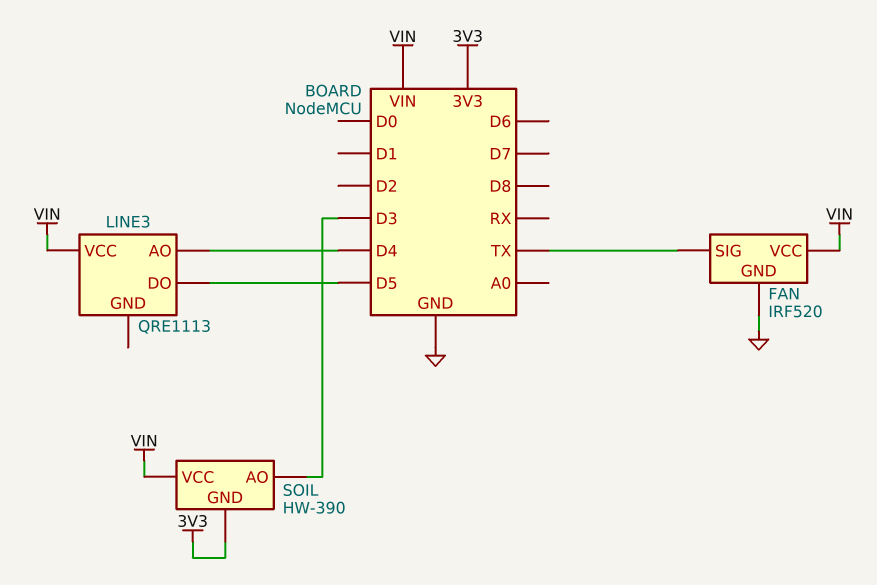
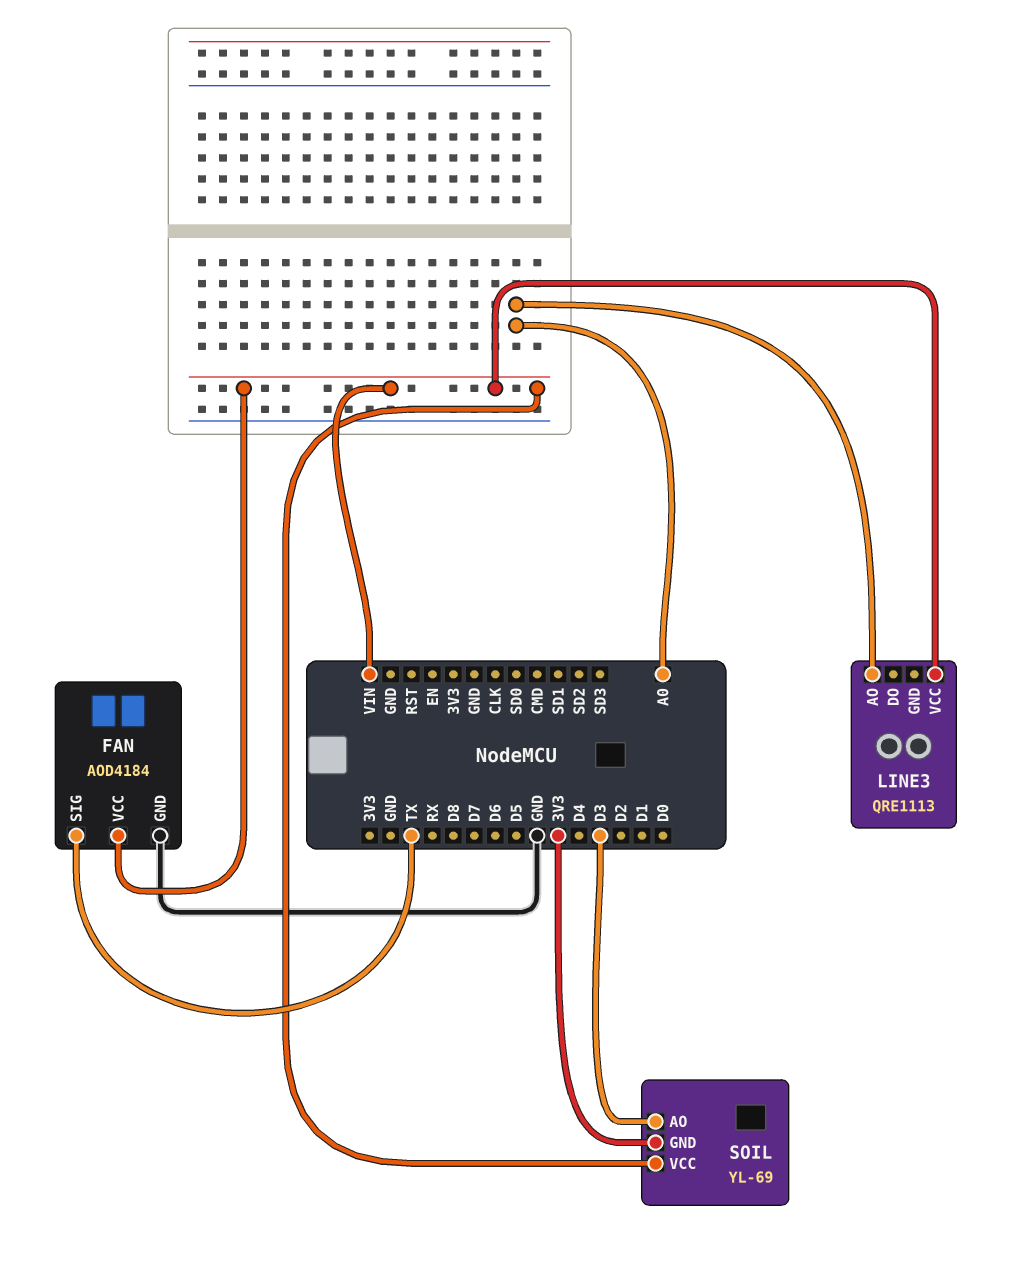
FAN: IRF520 -> AOD4184
LINE3 pin AO: D4 -> A0
LINE3 pin DO: D5 -> none
SOIL: HW-390 -> YL-69

